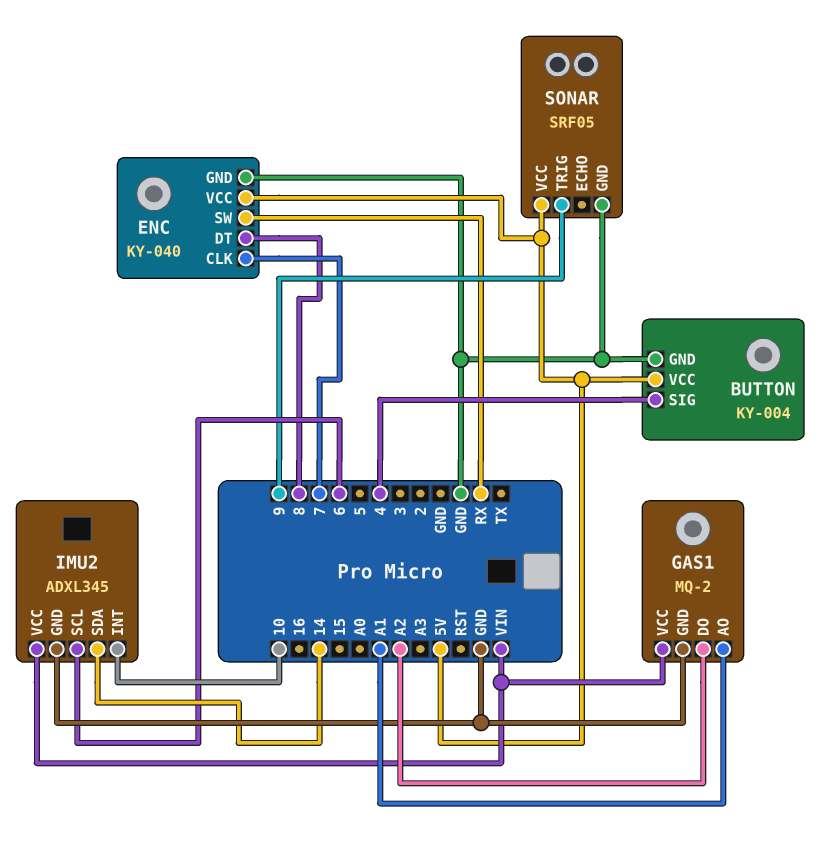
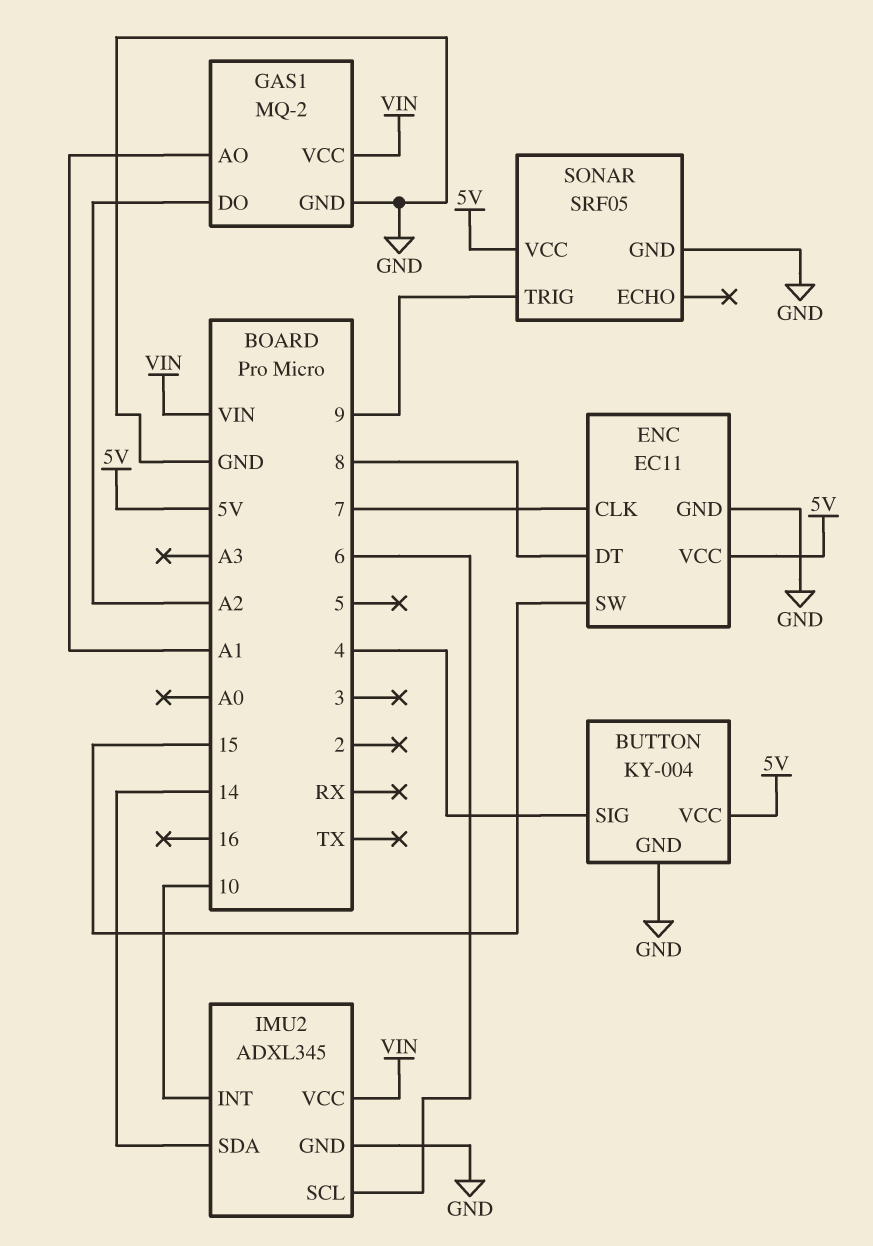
ENC: KY-040 -> EC11
ENC pin SW: RX -> 15

